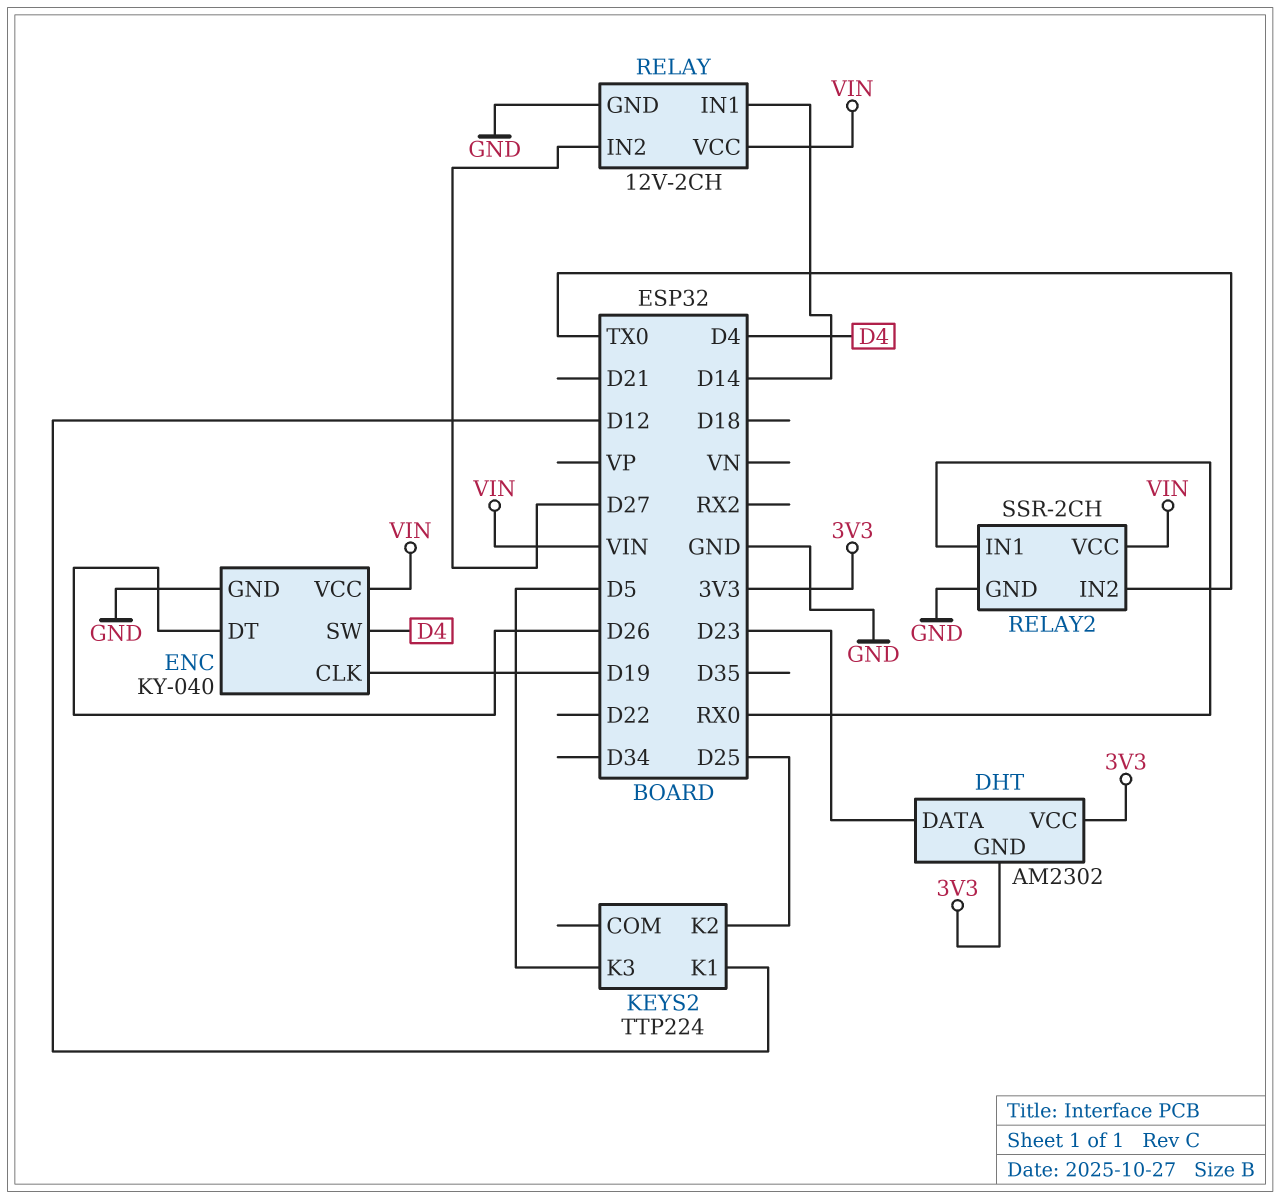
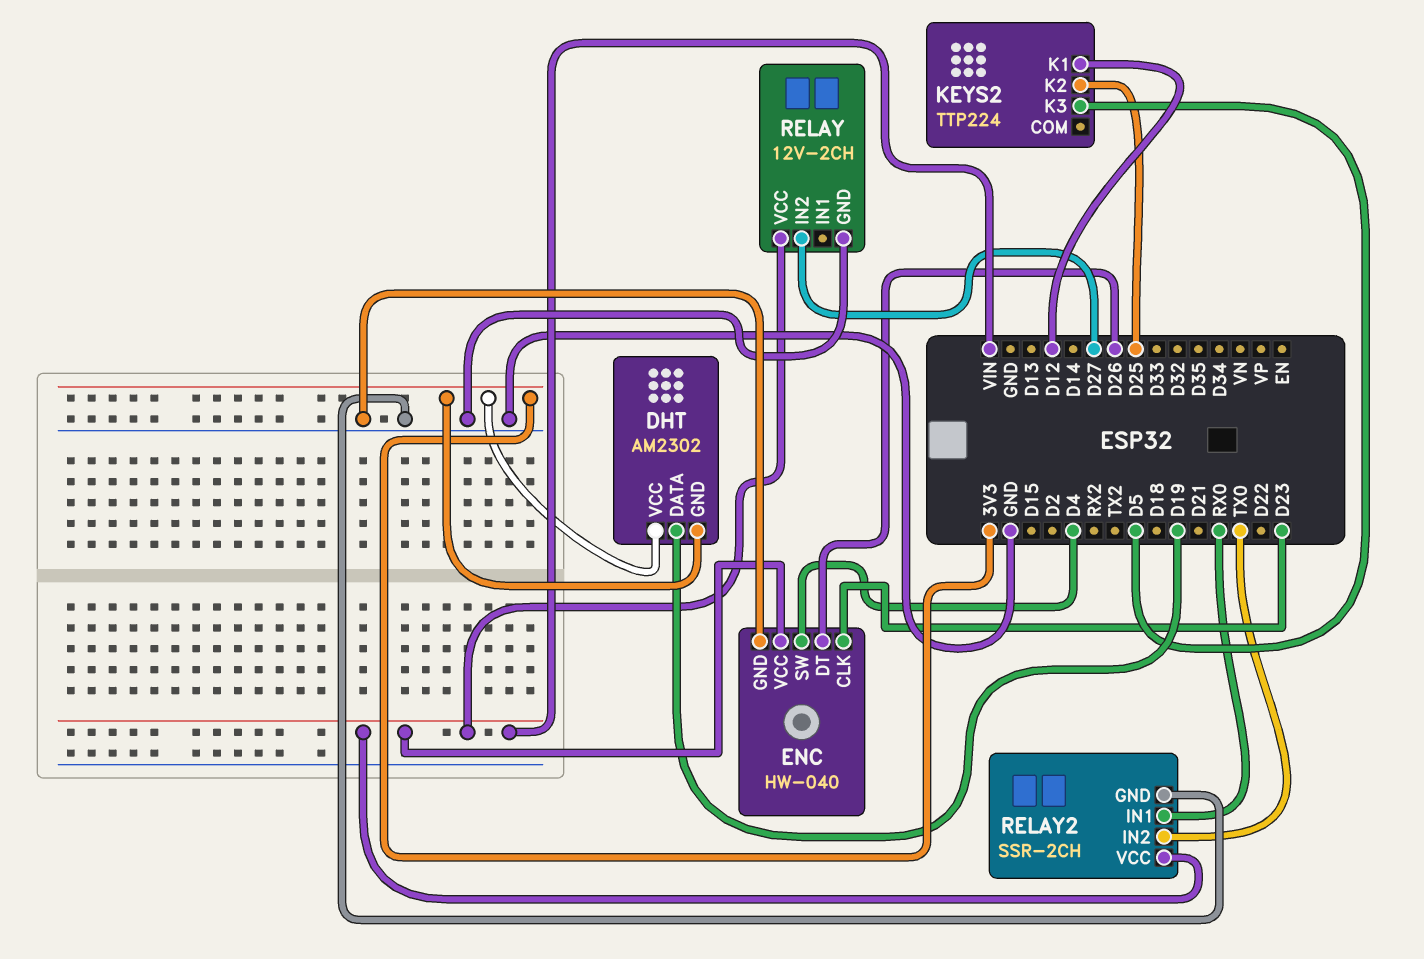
DHT pin DATA: D23 -> D19
ENC: KY-040 -> HW-040
ENC pin CLK: D19 -> D23
RELAY pin IN1: D14 -> none

